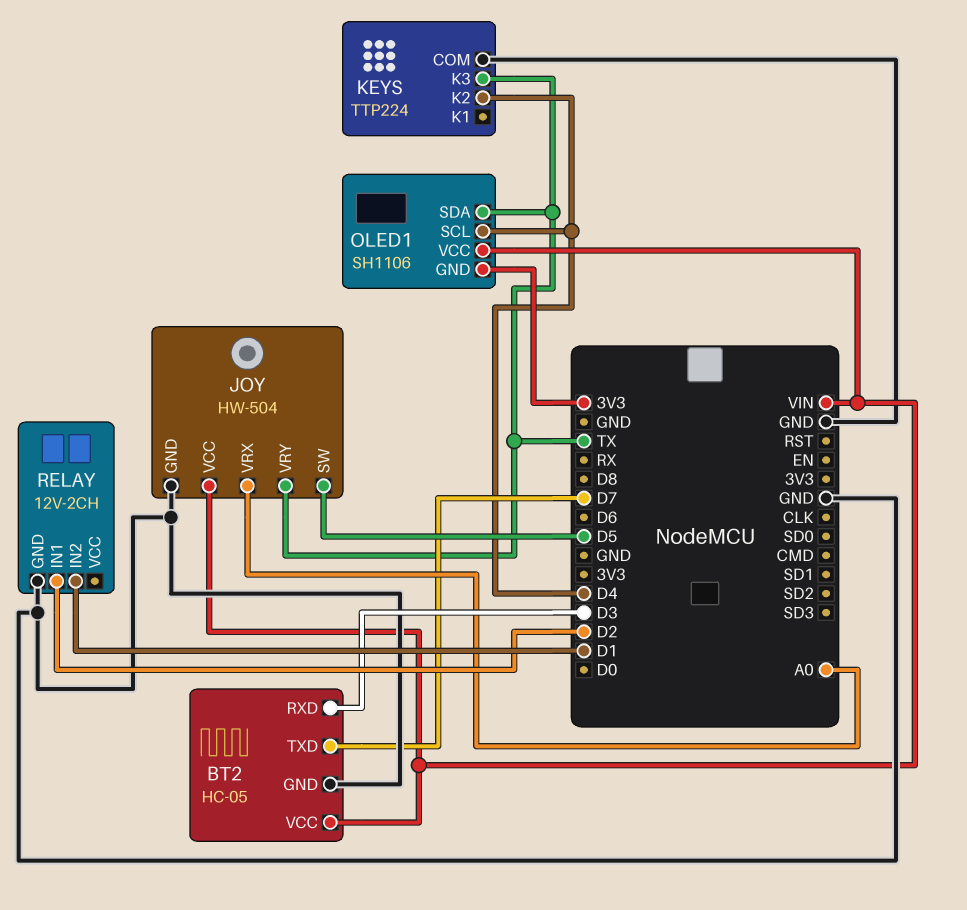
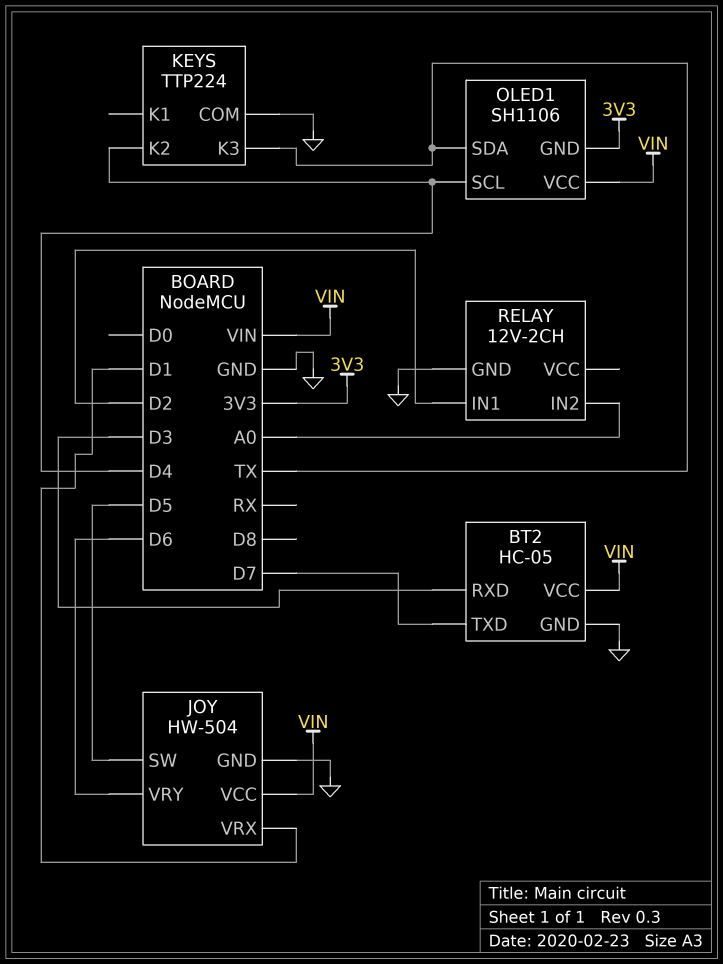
JOY pin VRX: A0 -> D1
JOY pin VRY: TX -> D6
RELAY pin IN2: D1 -> A0

